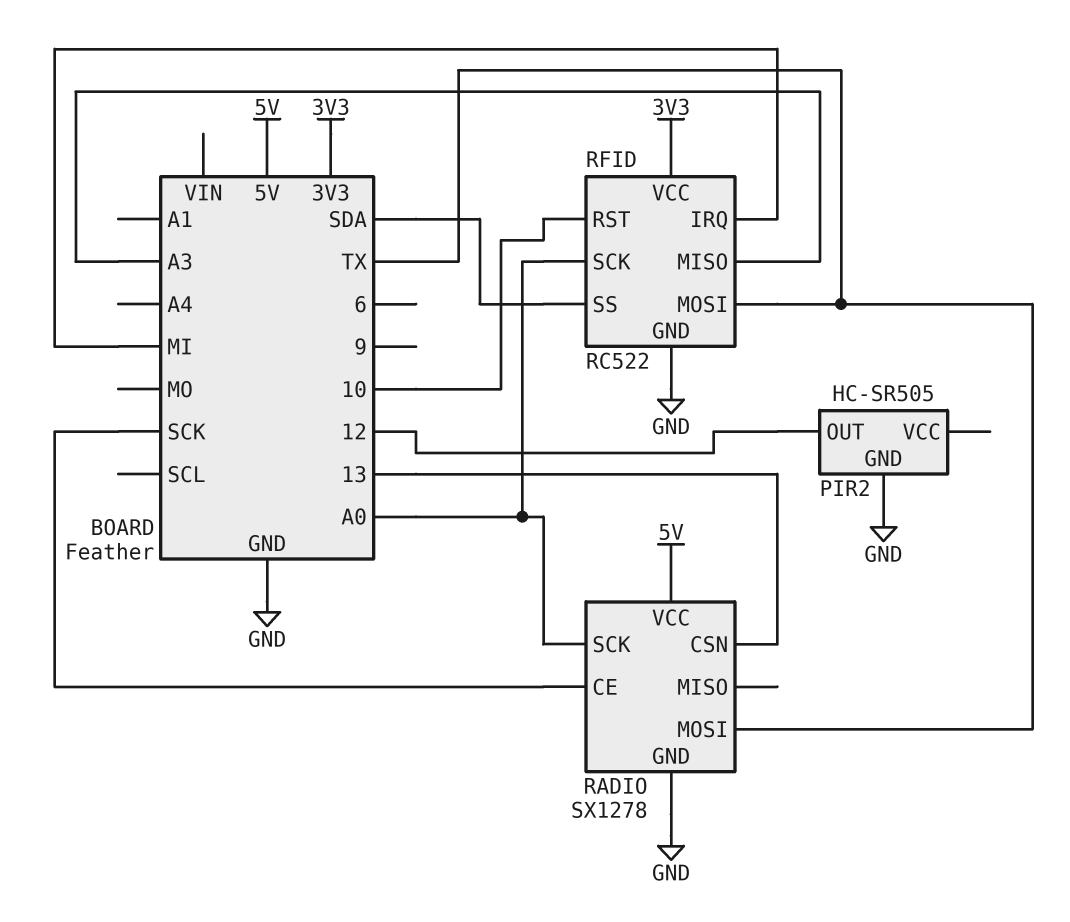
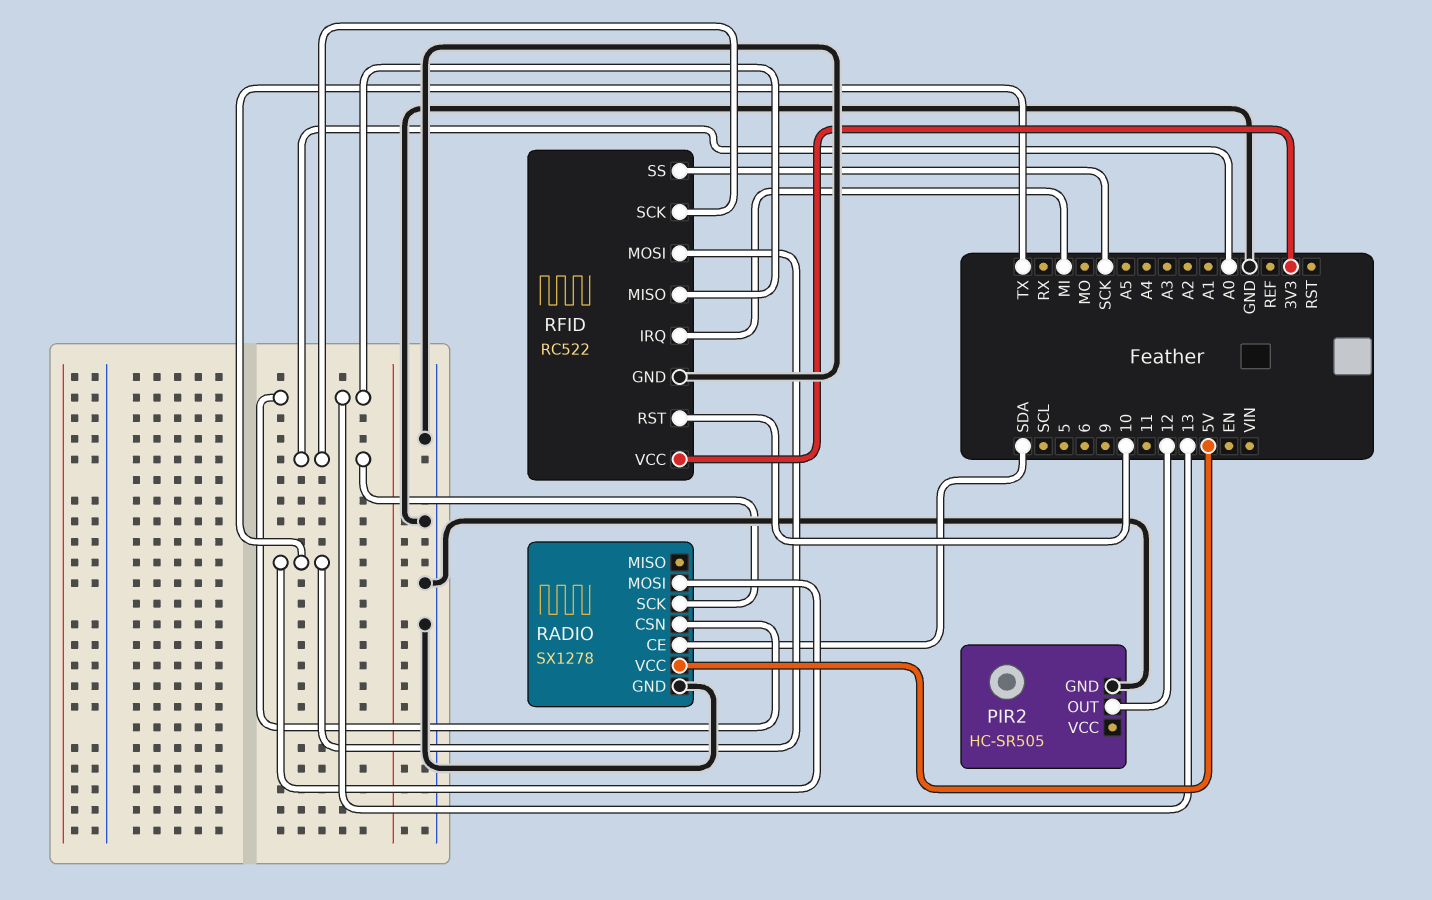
RADIO pin CE: SCK -> SDA
RFID pin MISO: A3 -> 13
RFID pin SS: SDA -> SCK

